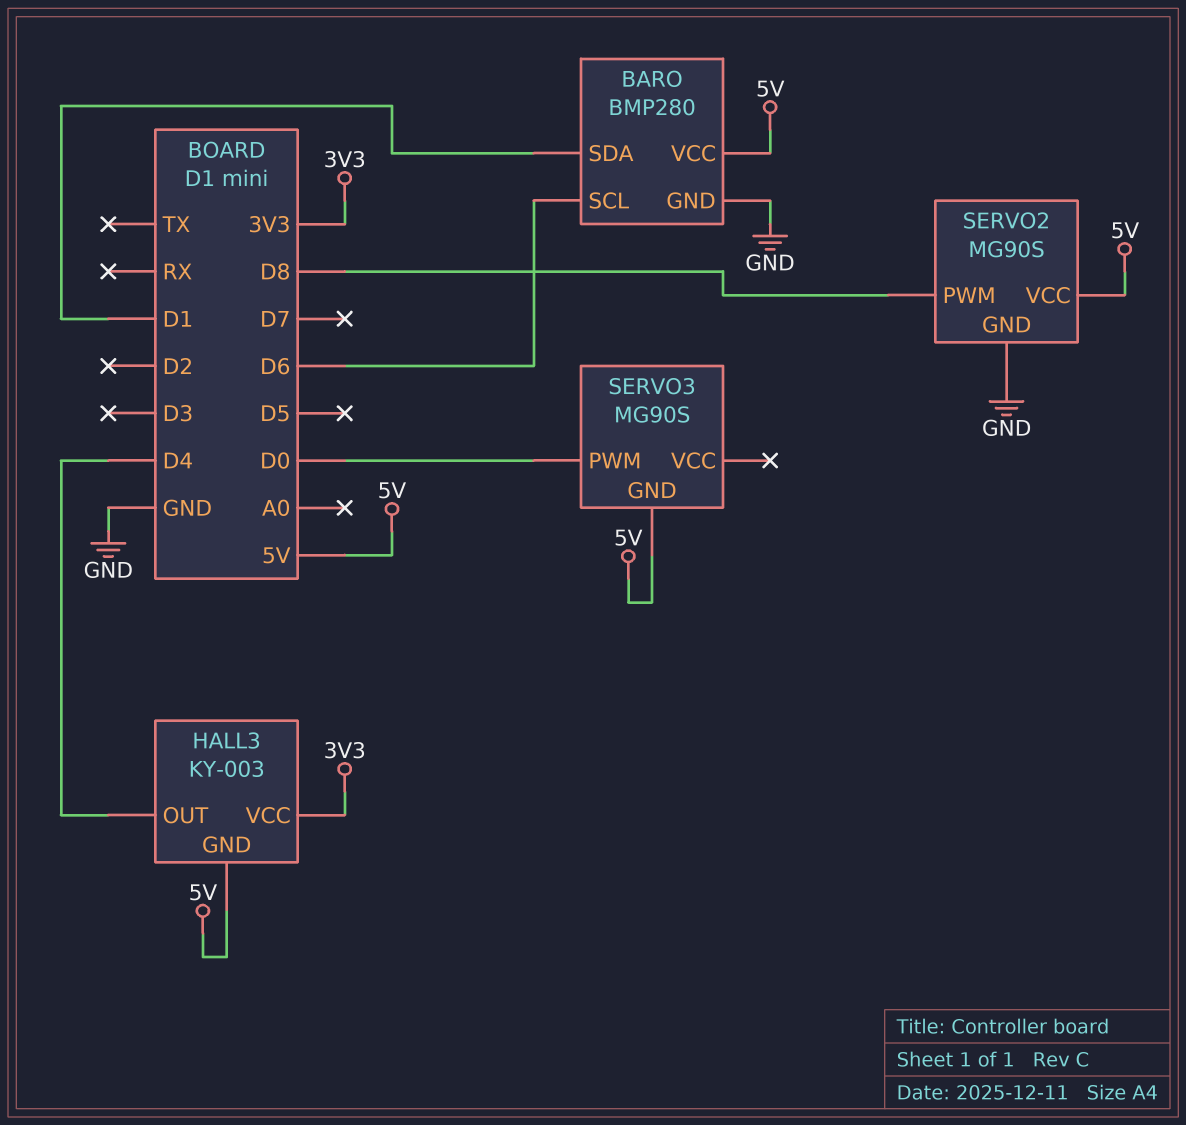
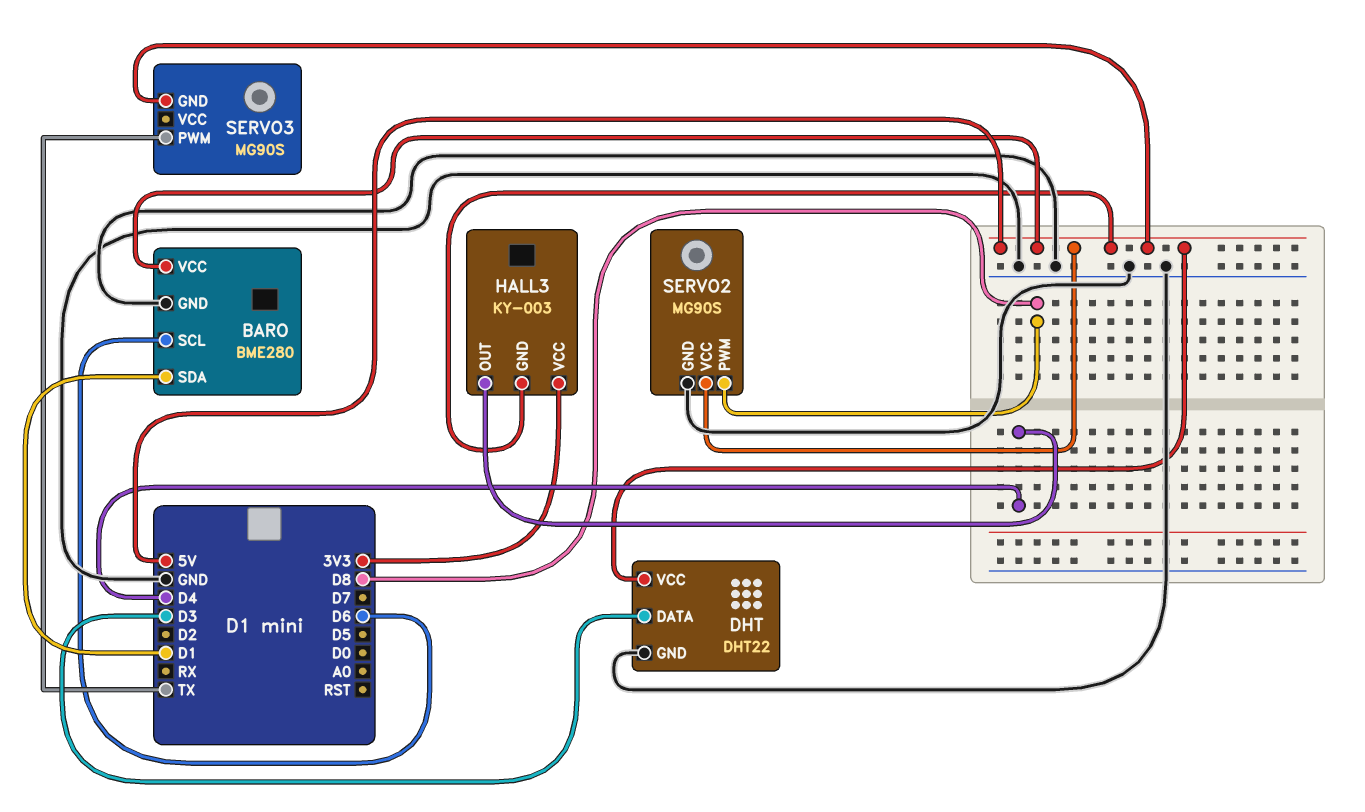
BARO: BMP280 -> BME280
DHT: none -> DHT22
DHT pin DATA: none -> D3
DHT pin GND: none -> GND
DHT pin VCC: none -> 5V
SERVO3 pin PWM: D0 -> TX

